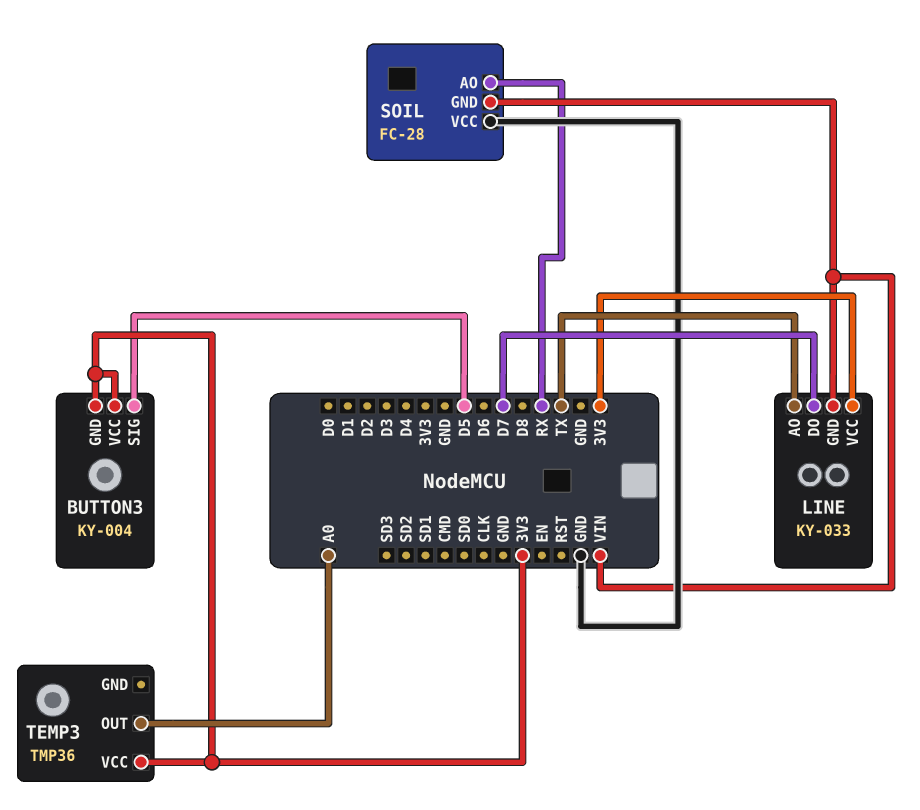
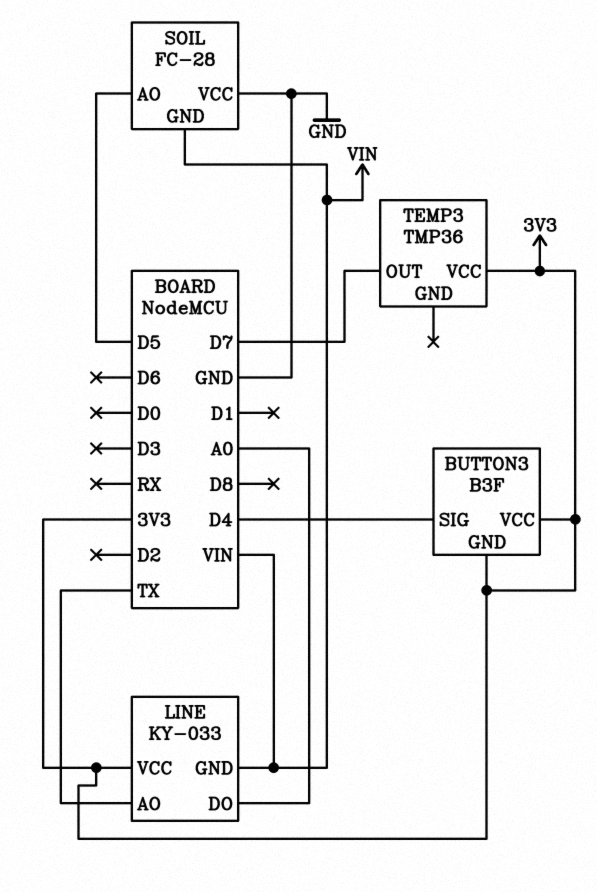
BUTTON3: KY-004 -> B3F
BUTTON3 pin SIG: D5 -> D4
LINE pin DO: D7 -> A0
SOIL pin AO: RX -> D5
TEMP3 pin OUT: A0 -> D7

